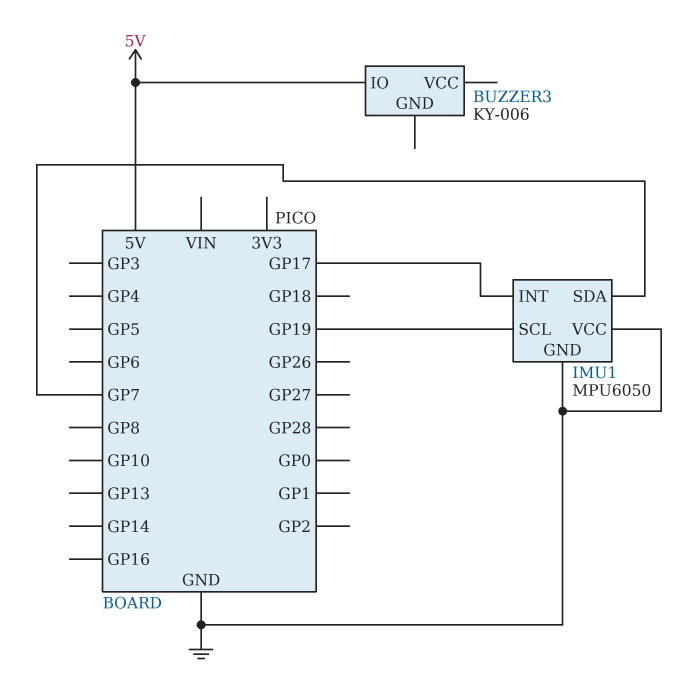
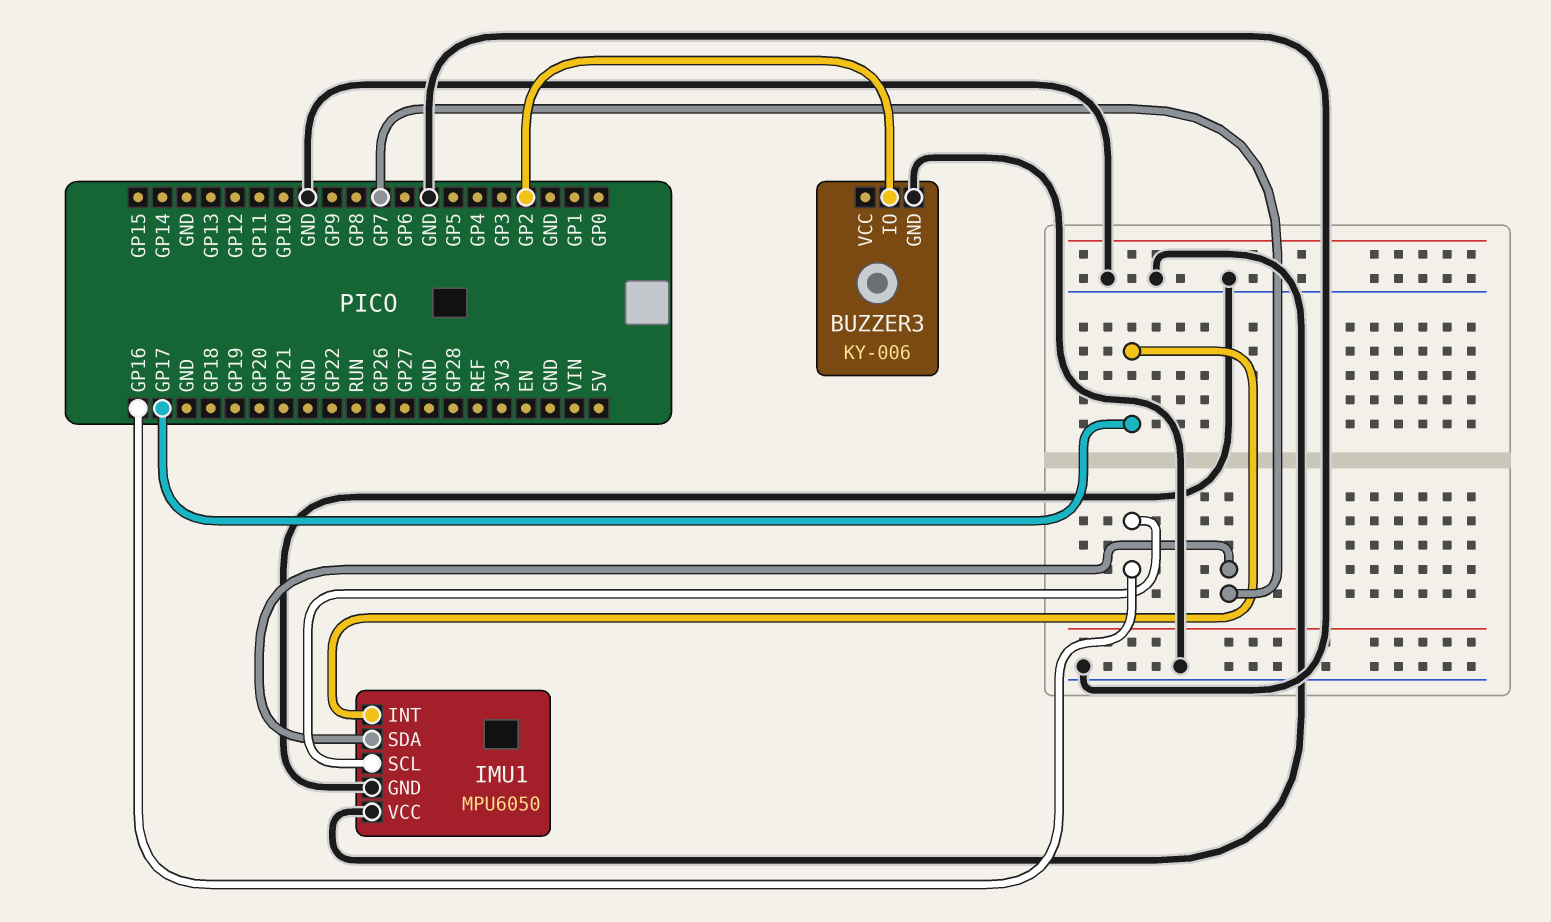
BUZZER3 pin GND: none -> GND
BUZZER3 pin IO: 5V -> GP2
IMU1 pin SCL: GP19 -> GP16

